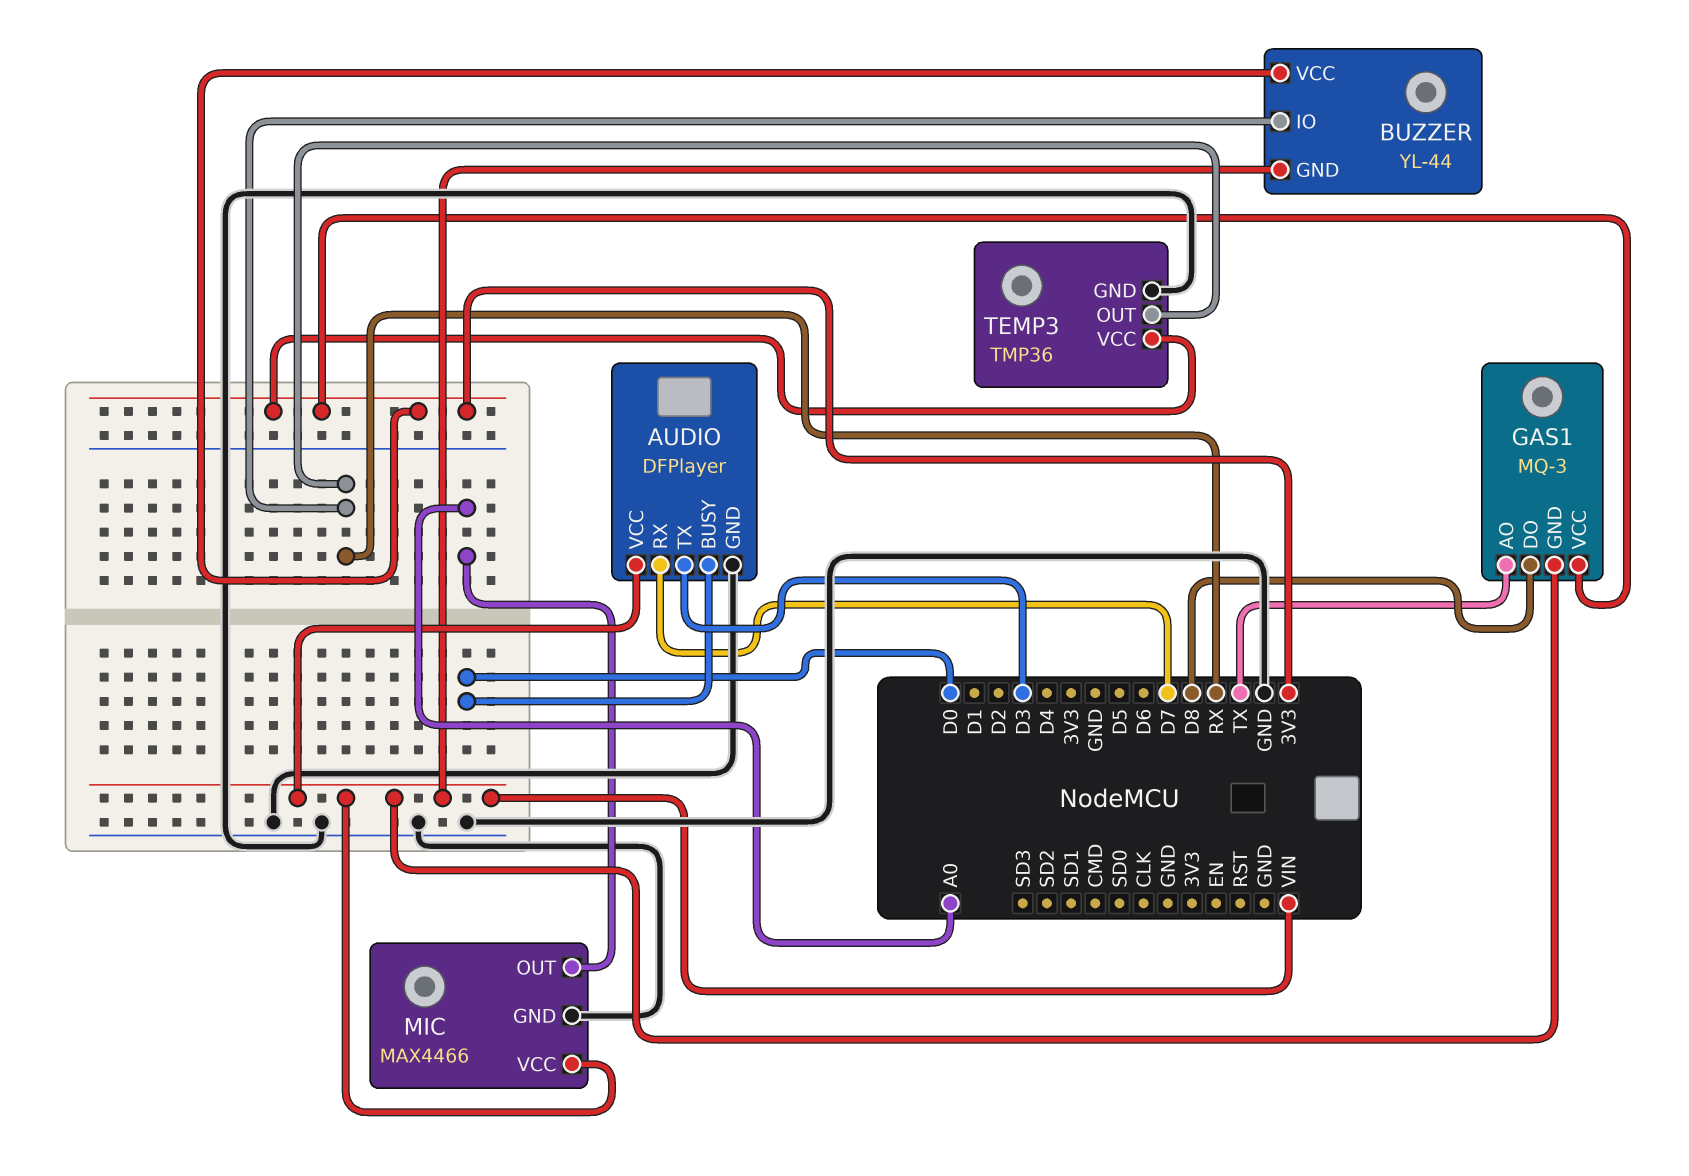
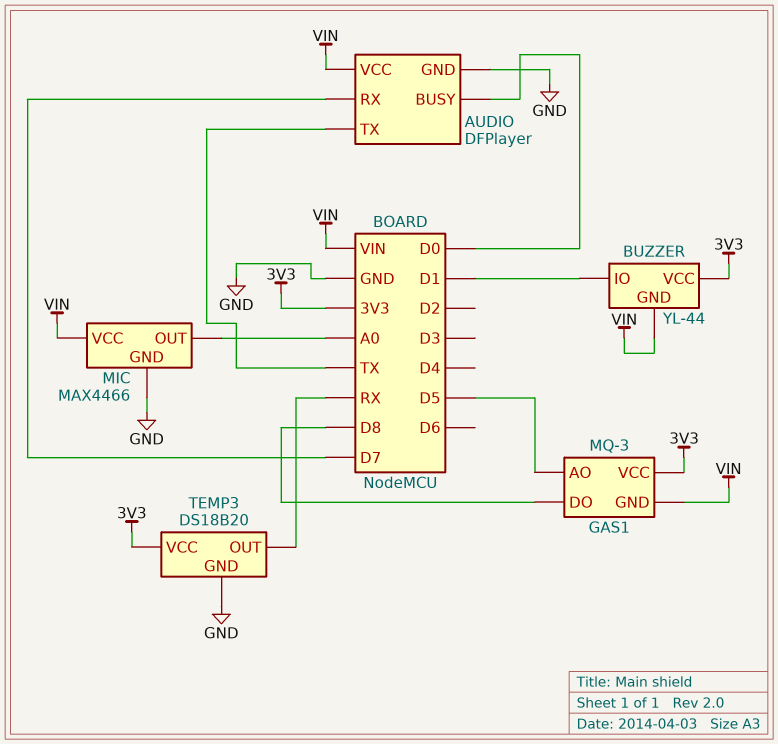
AUDIO pin TX: D3 -> TX
BUZZER pin IO: RX -> D1
GAS1 pin AO: TX -> D5
TEMP3: TMP36 -> DS18B20

